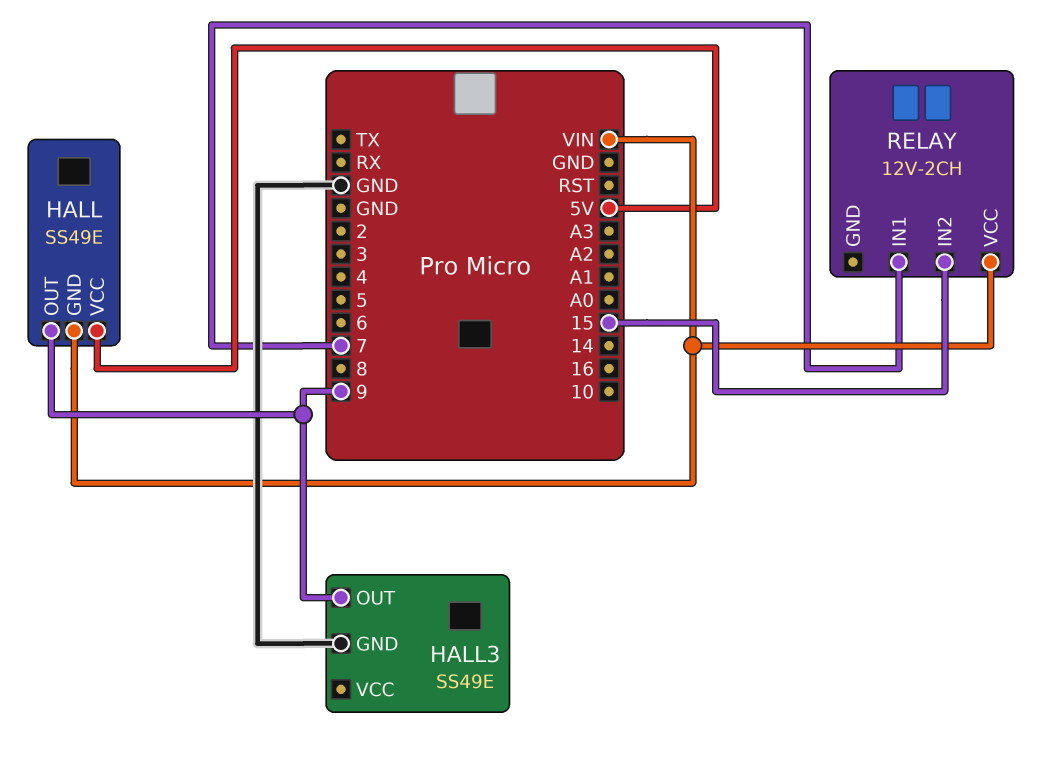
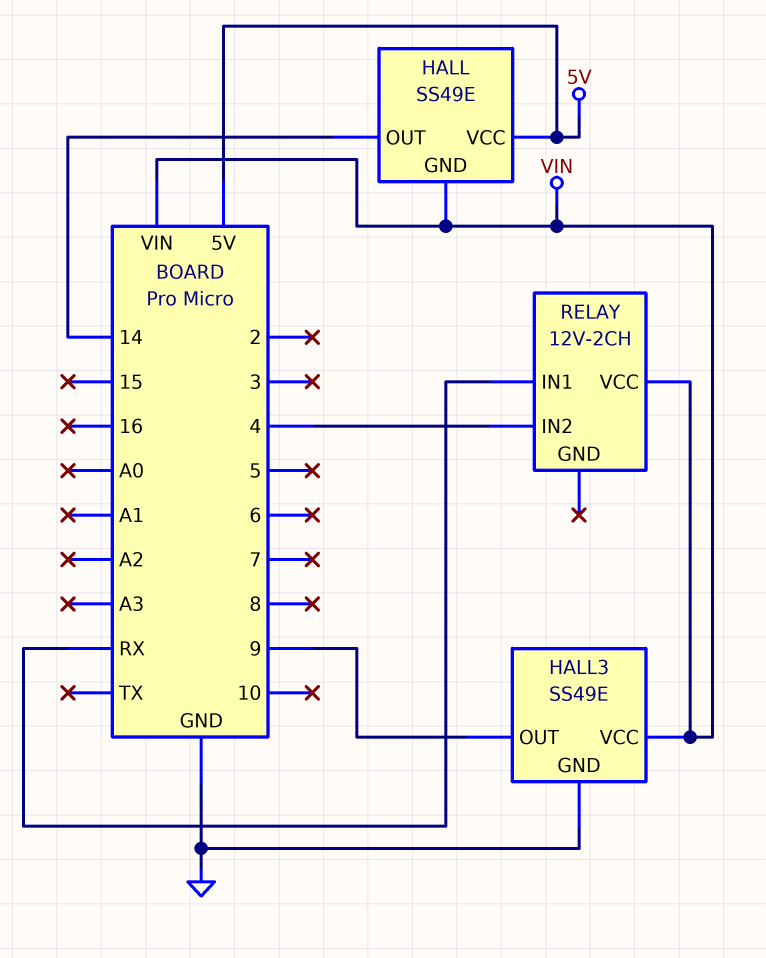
HALL pin OUT: 9 -> 14
HALL3 pin VCC: none -> VIN
RELAY pin IN1: 7 -> RX
RELAY pin IN2: 15 -> 4

